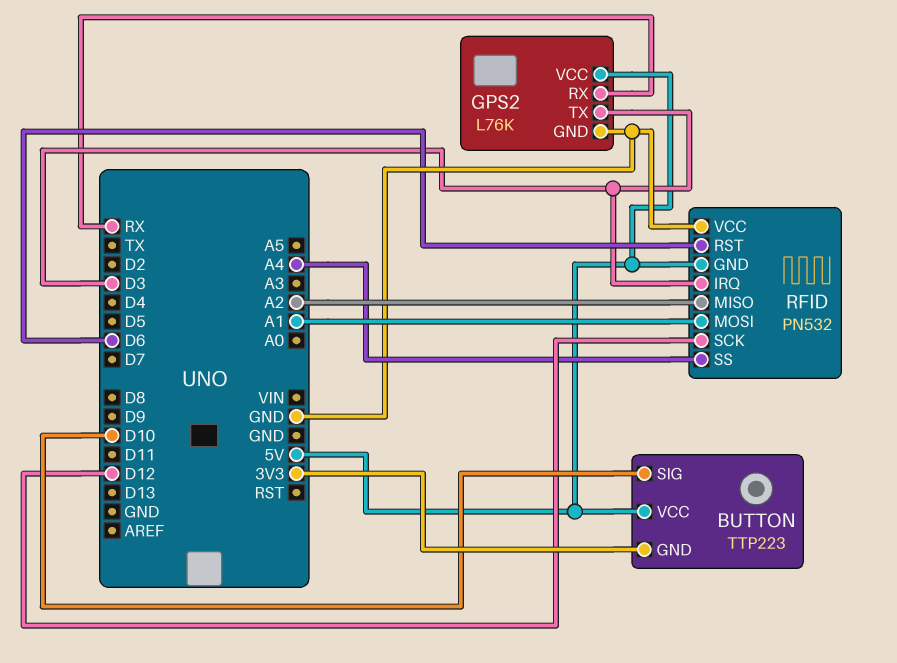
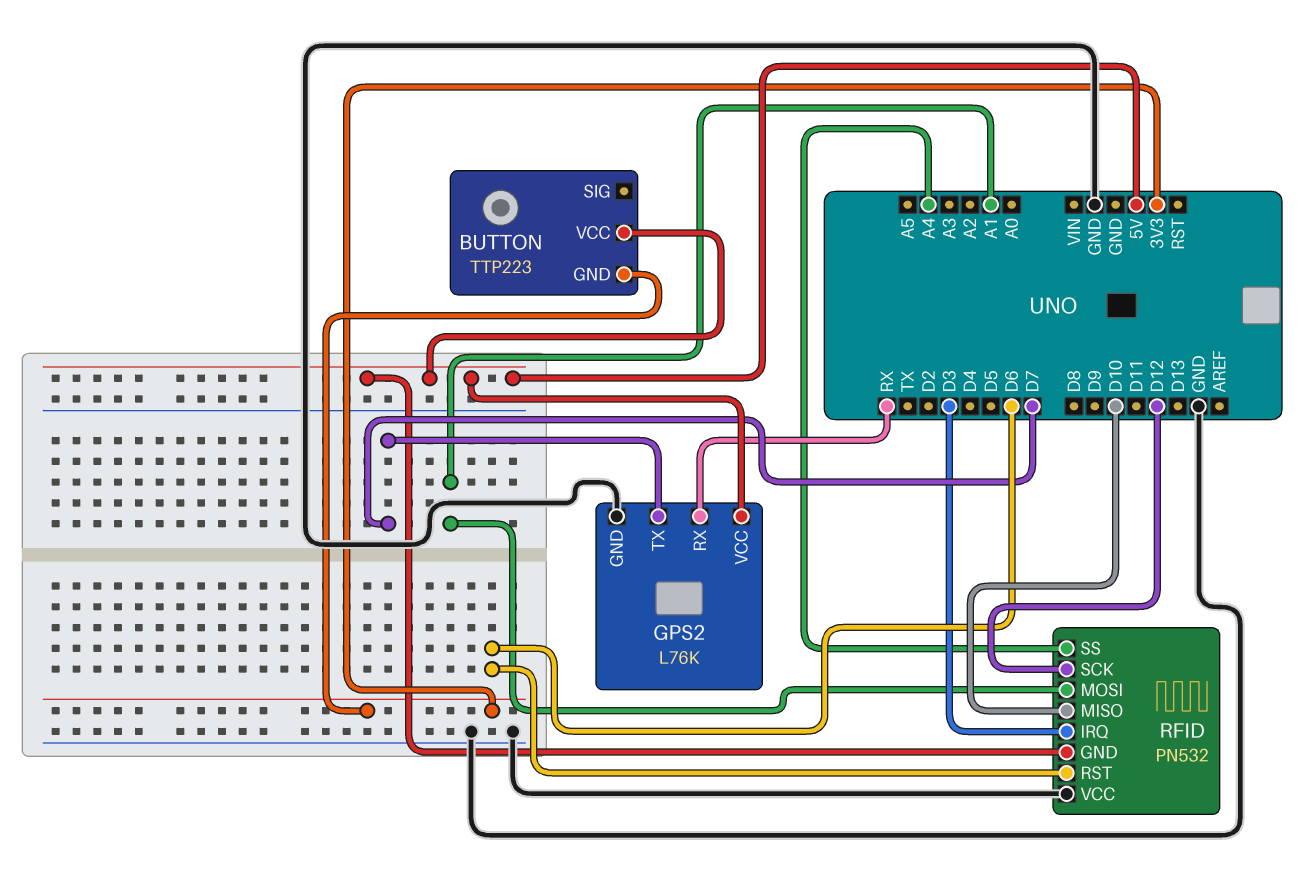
BUTTON pin SIG: D10 -> none
GPS2 pin TX: D3 -> D7
RFID pin MISO: A2 -> D10

